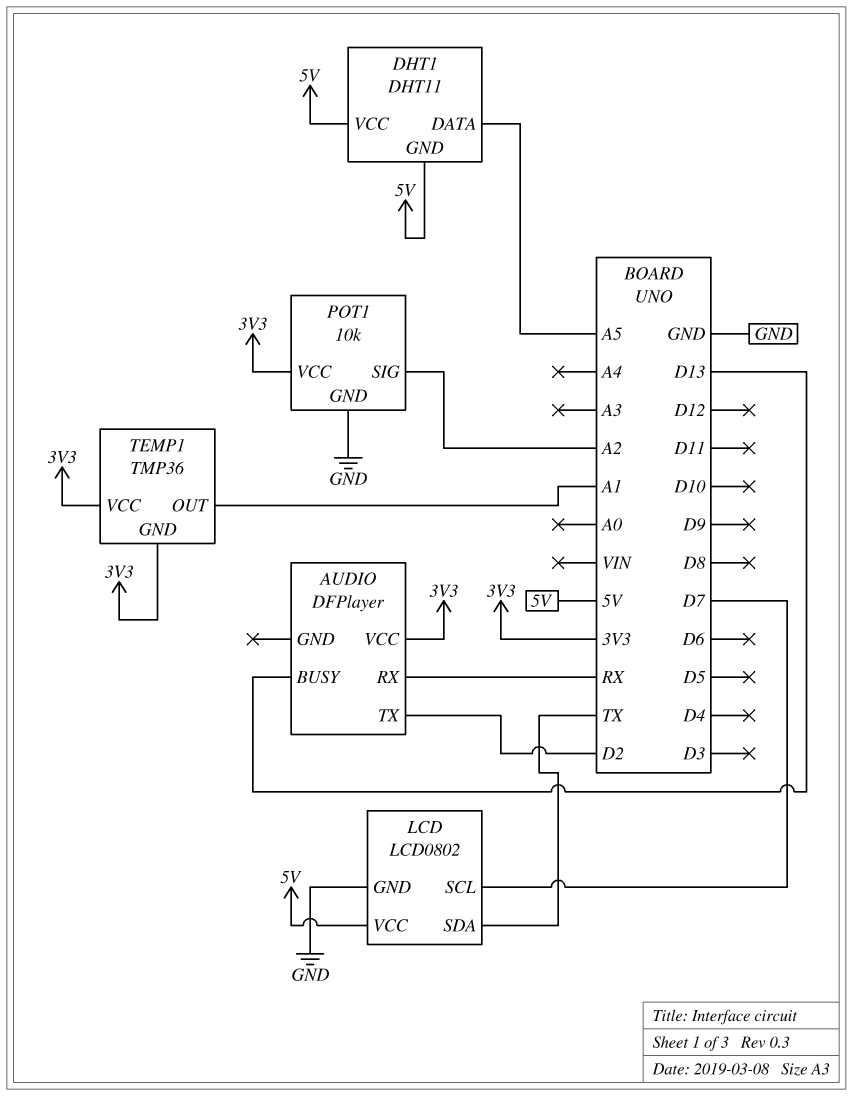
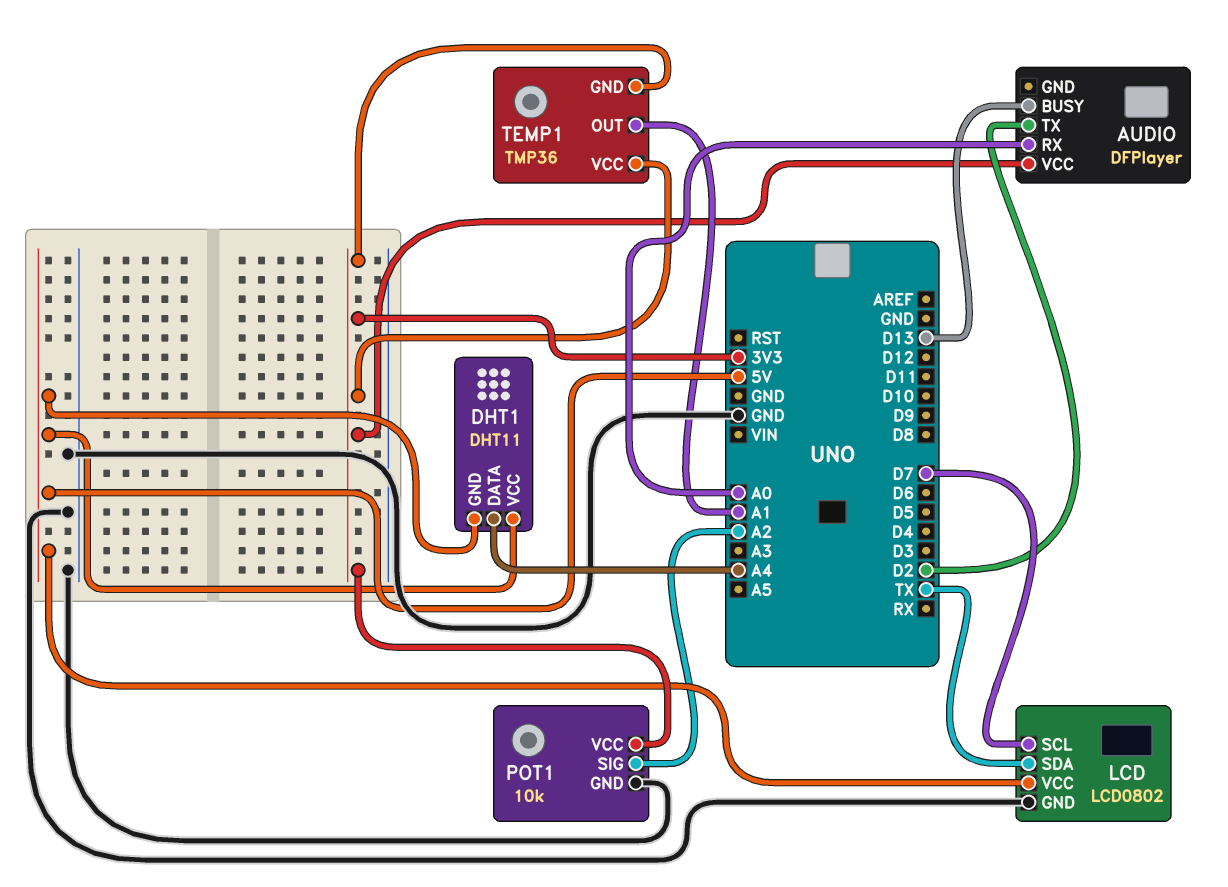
AUDIO pin RX: RX -> A0
DHT1 pin DATA: A5 -> A4

